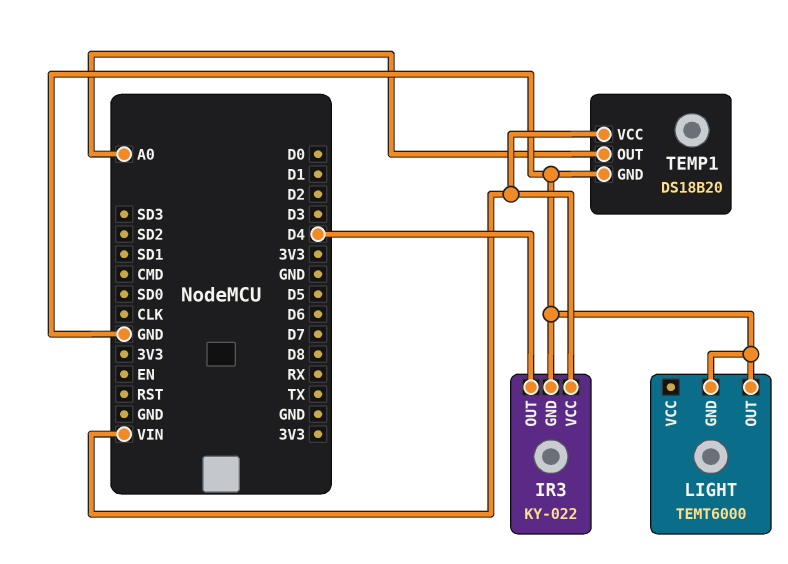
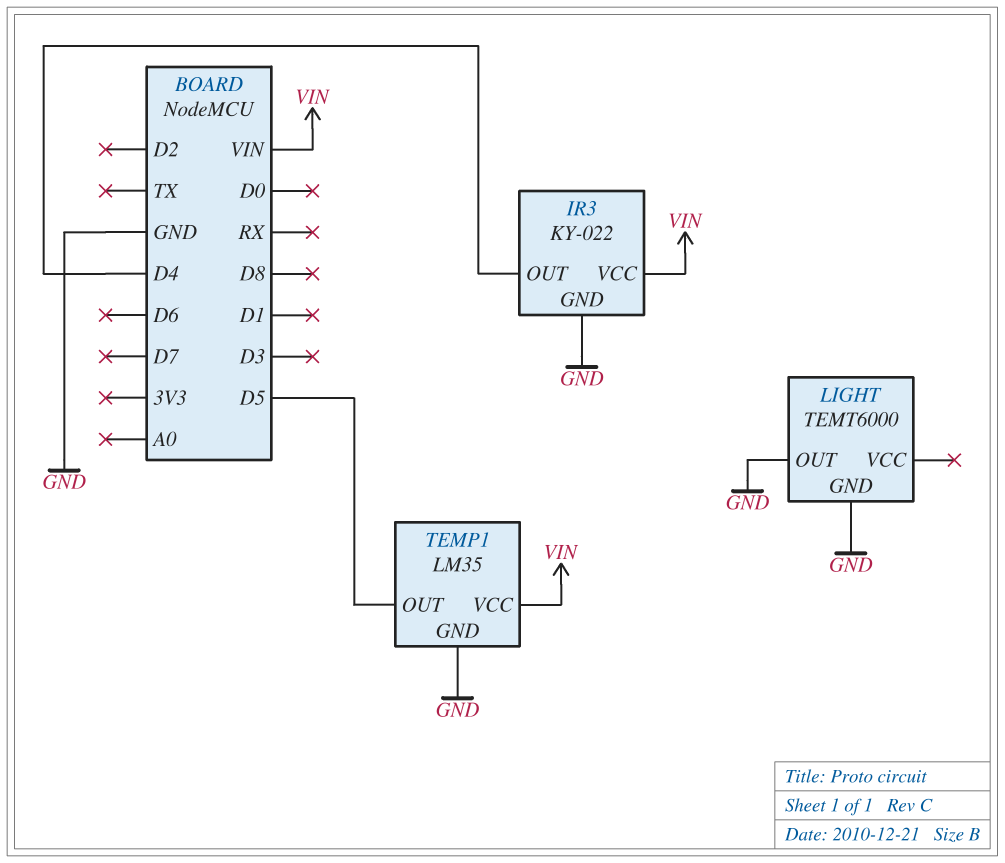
TEMP1: DS18B20 -> LM35
TEMP1 pin OUT: A0 -> D5

